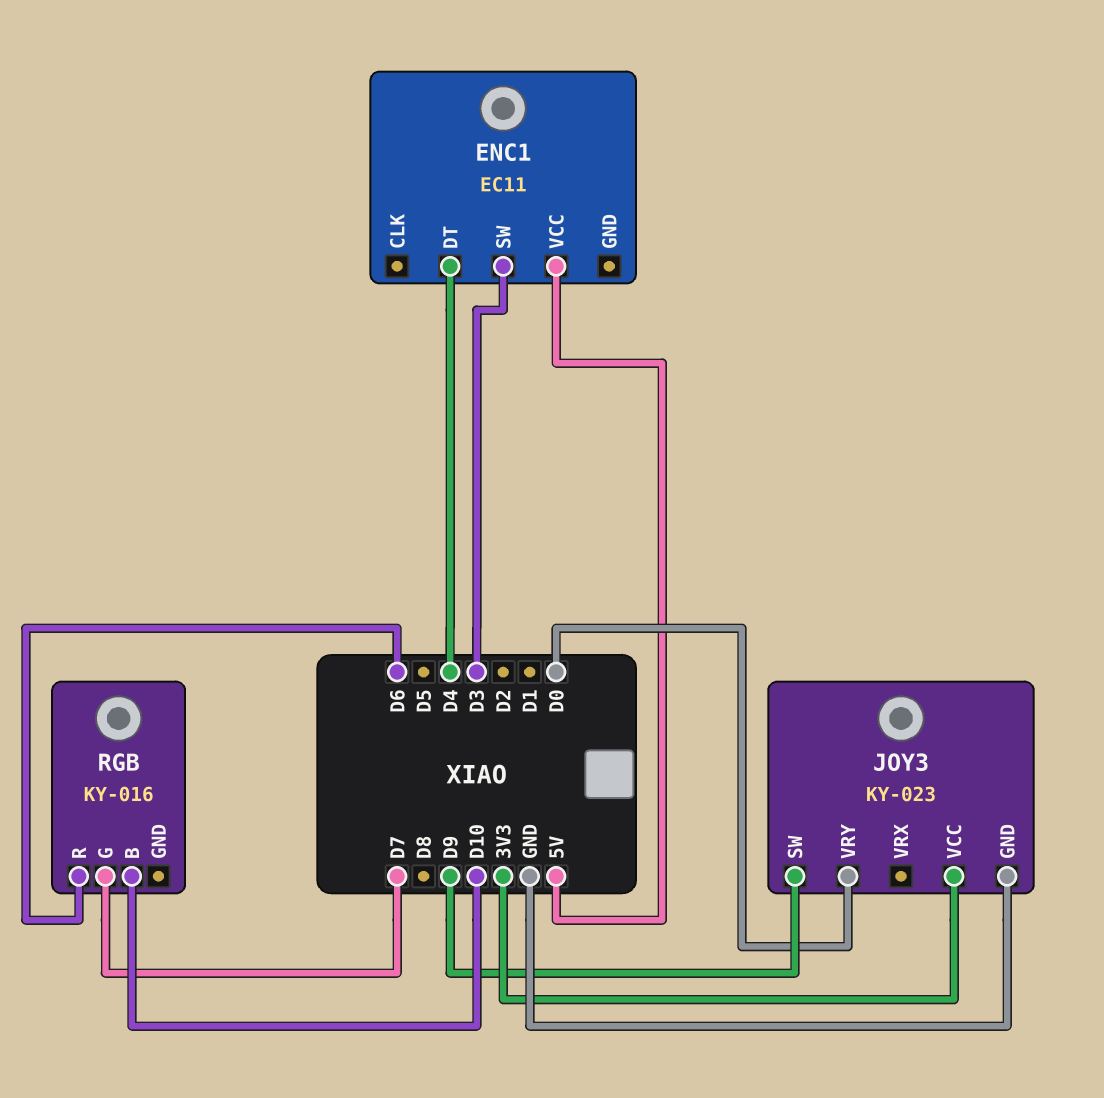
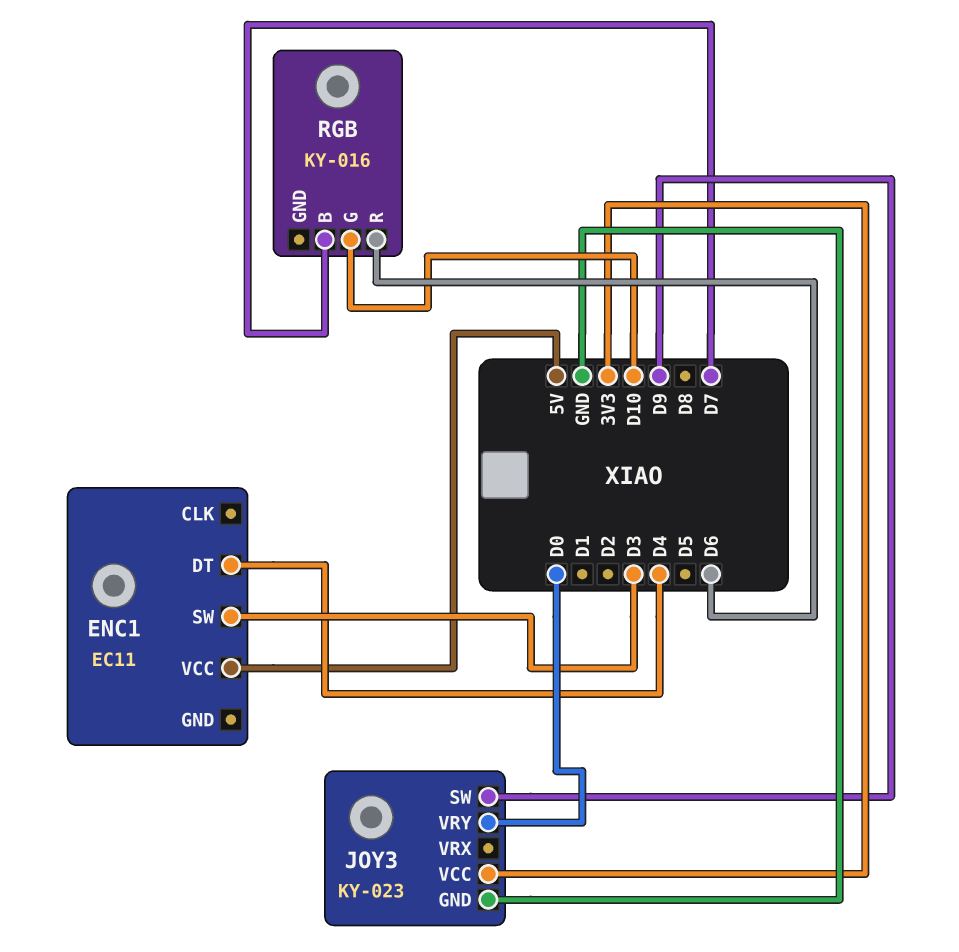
RGB pin B: D10 -> D7
RGB pin G: D7 -> D10

